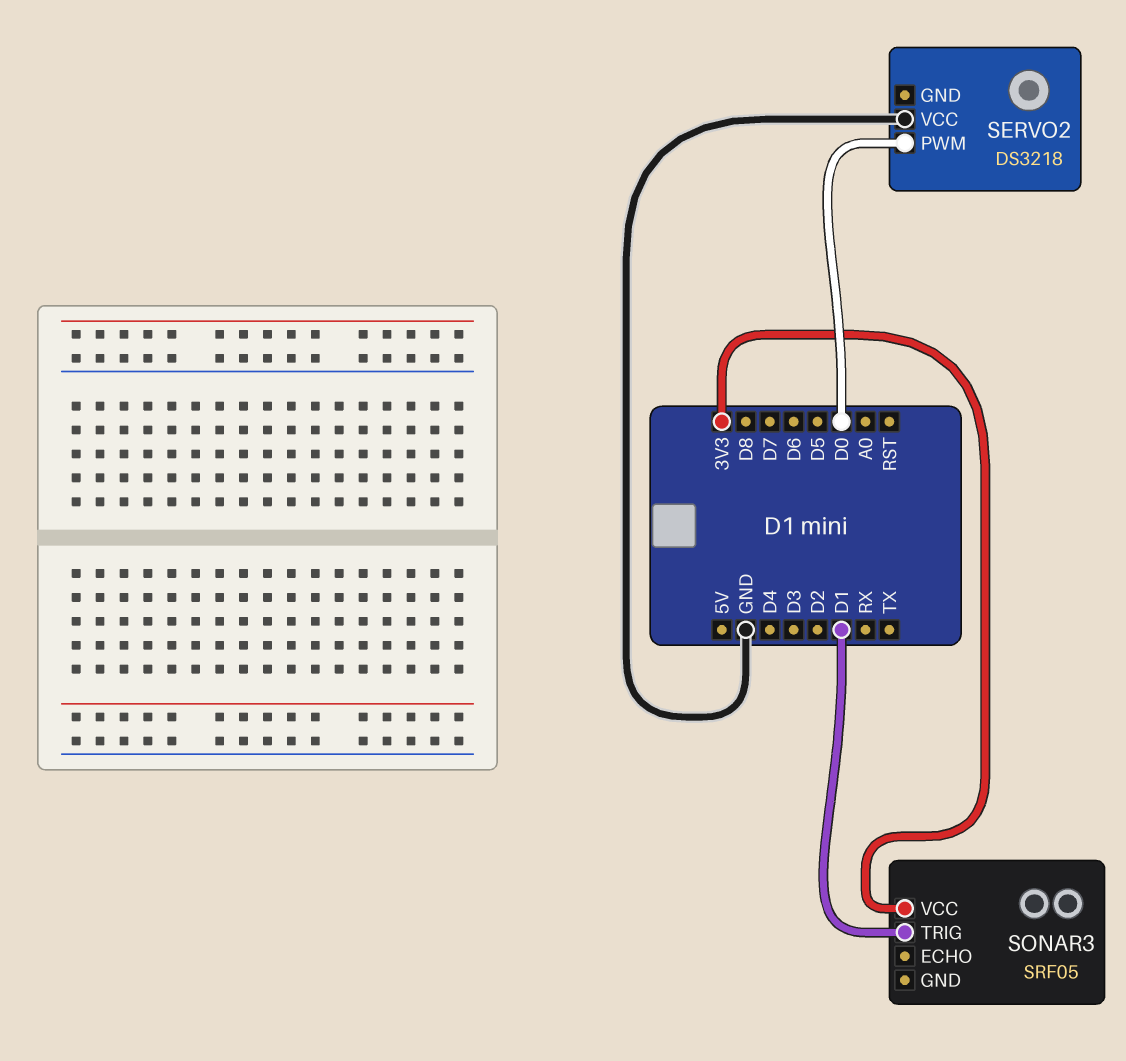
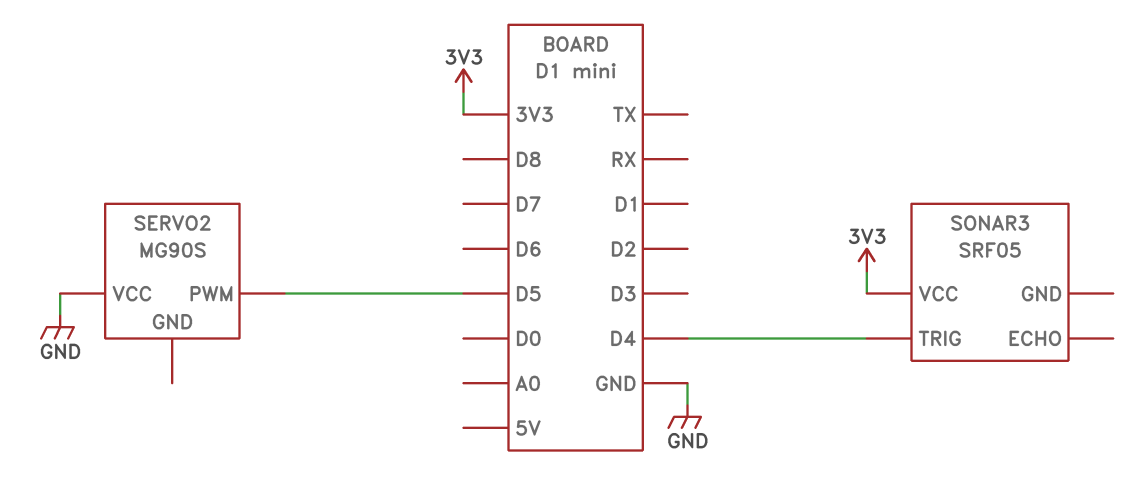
SERVO2: DS3218 -> MG90S
SERVO2 pin PWM: D0 -> D5
SONAR3 pin TRIG: D1 -> D4

